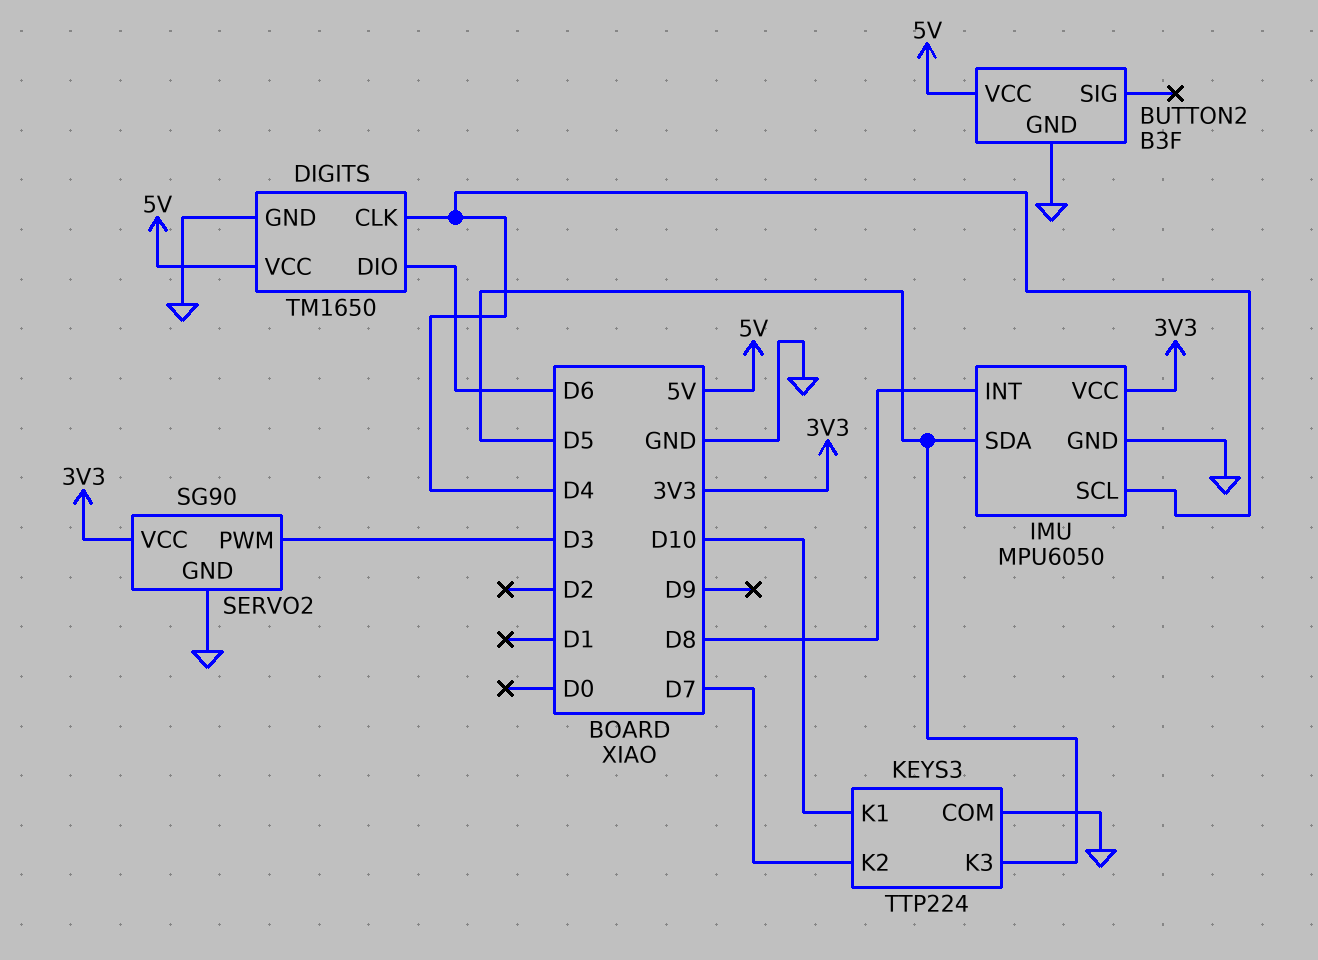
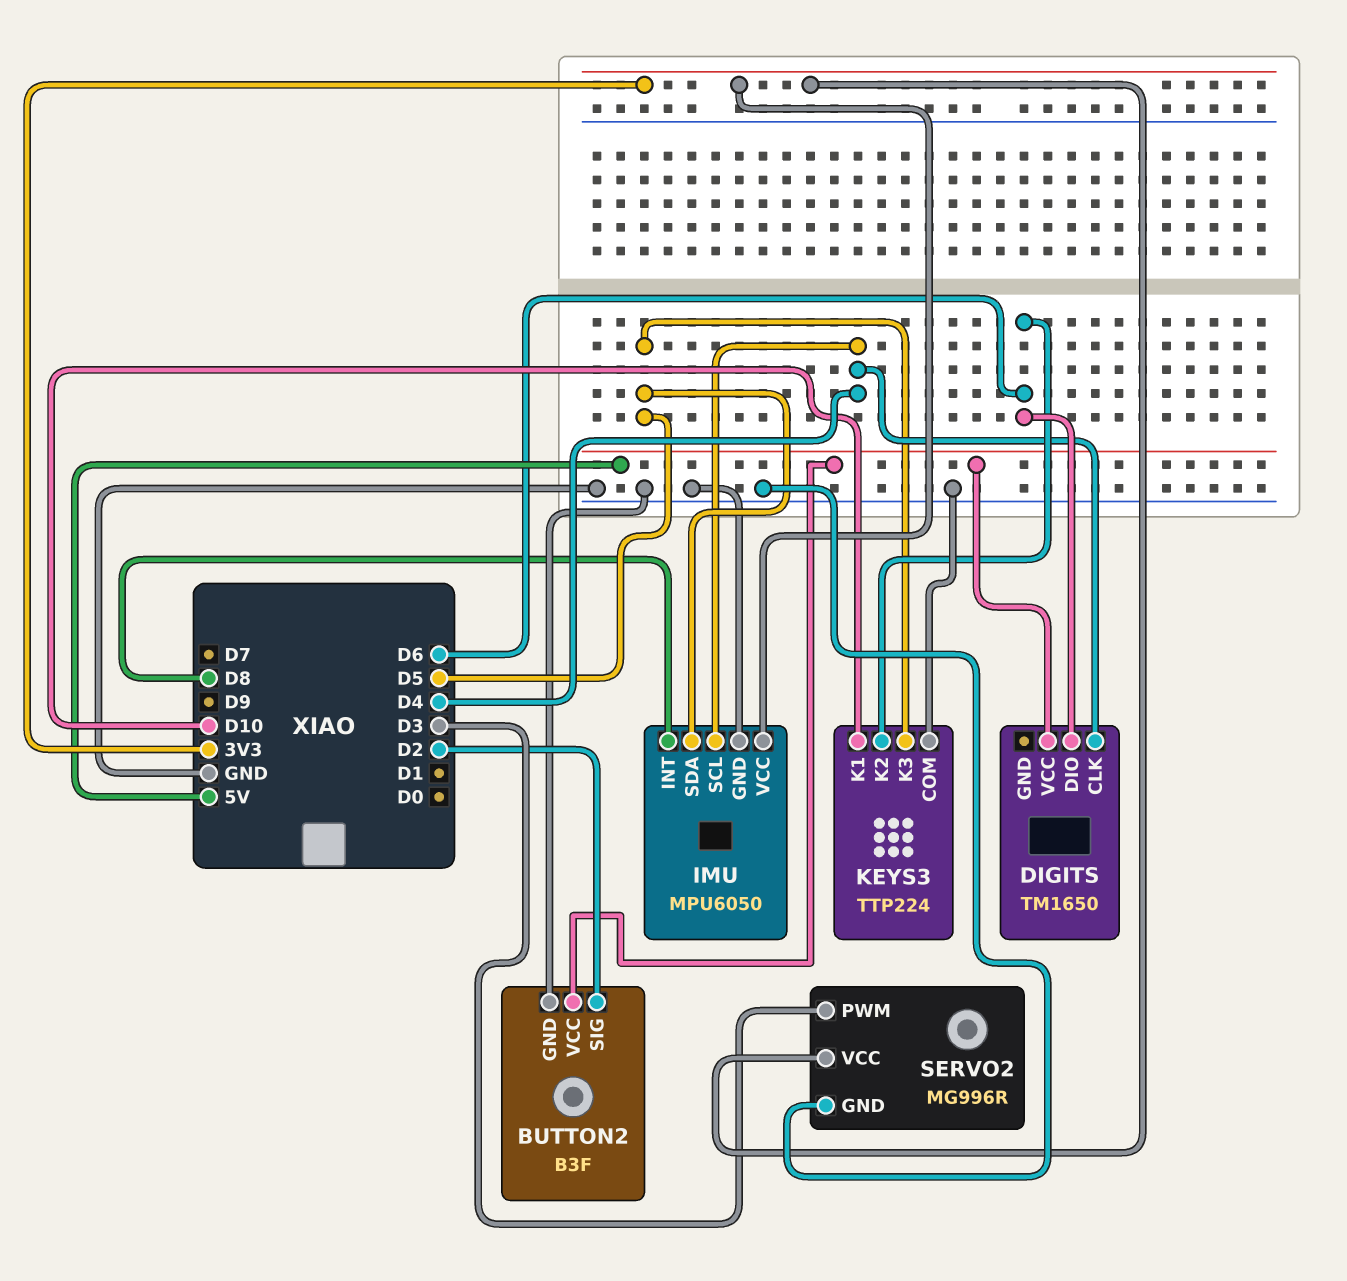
BUTTON2 pin SIG: none -> D2
DIGITS pin GND: GND -> none
KEYS3 pin K2: D7 -> D6
SERVO2: SG90 -> MG996R

